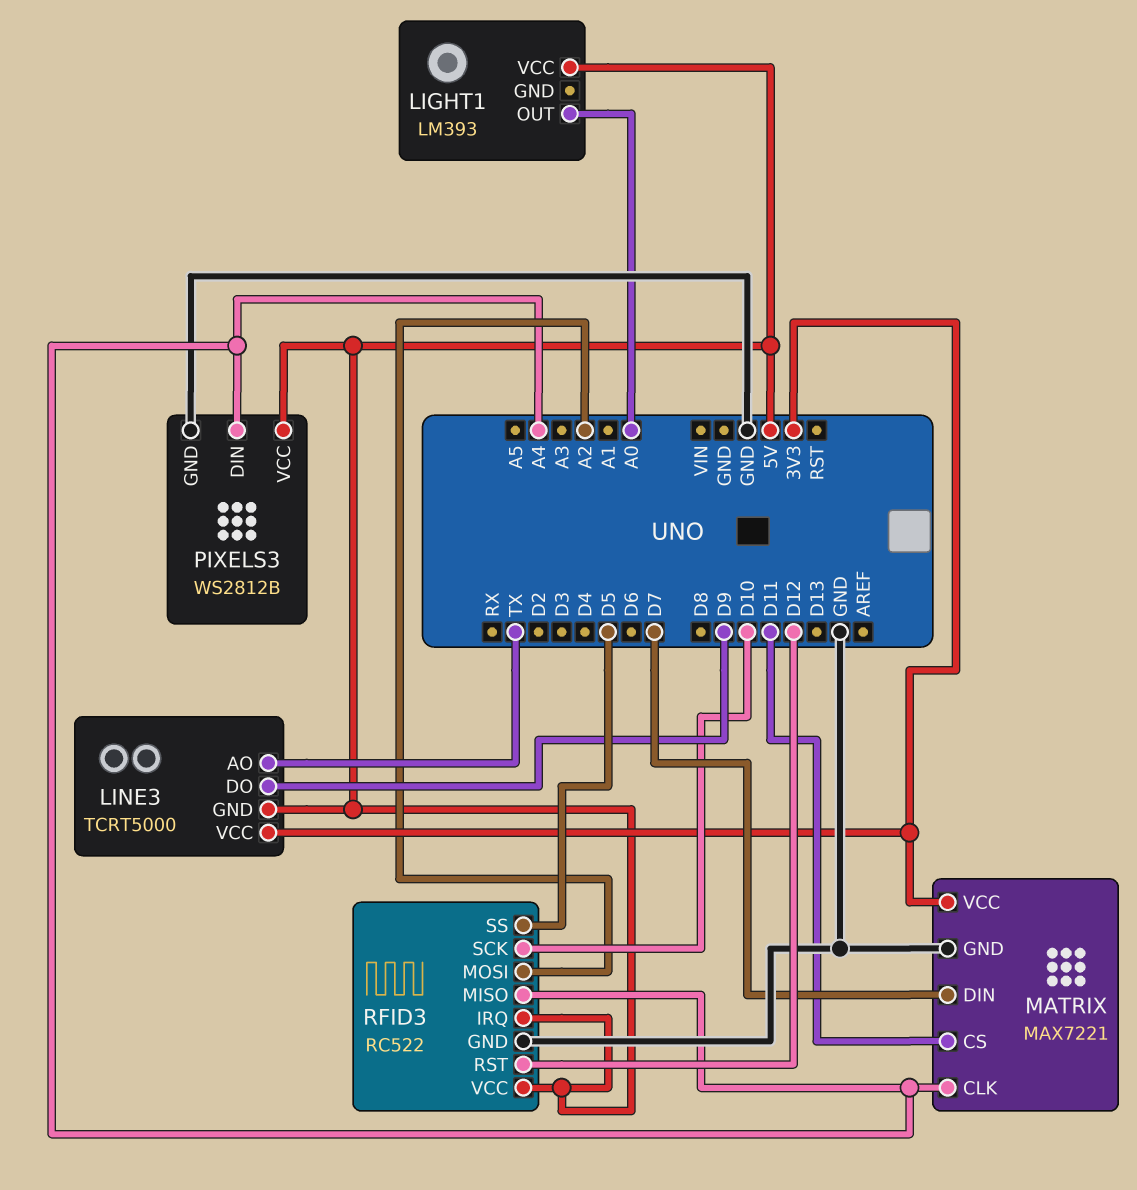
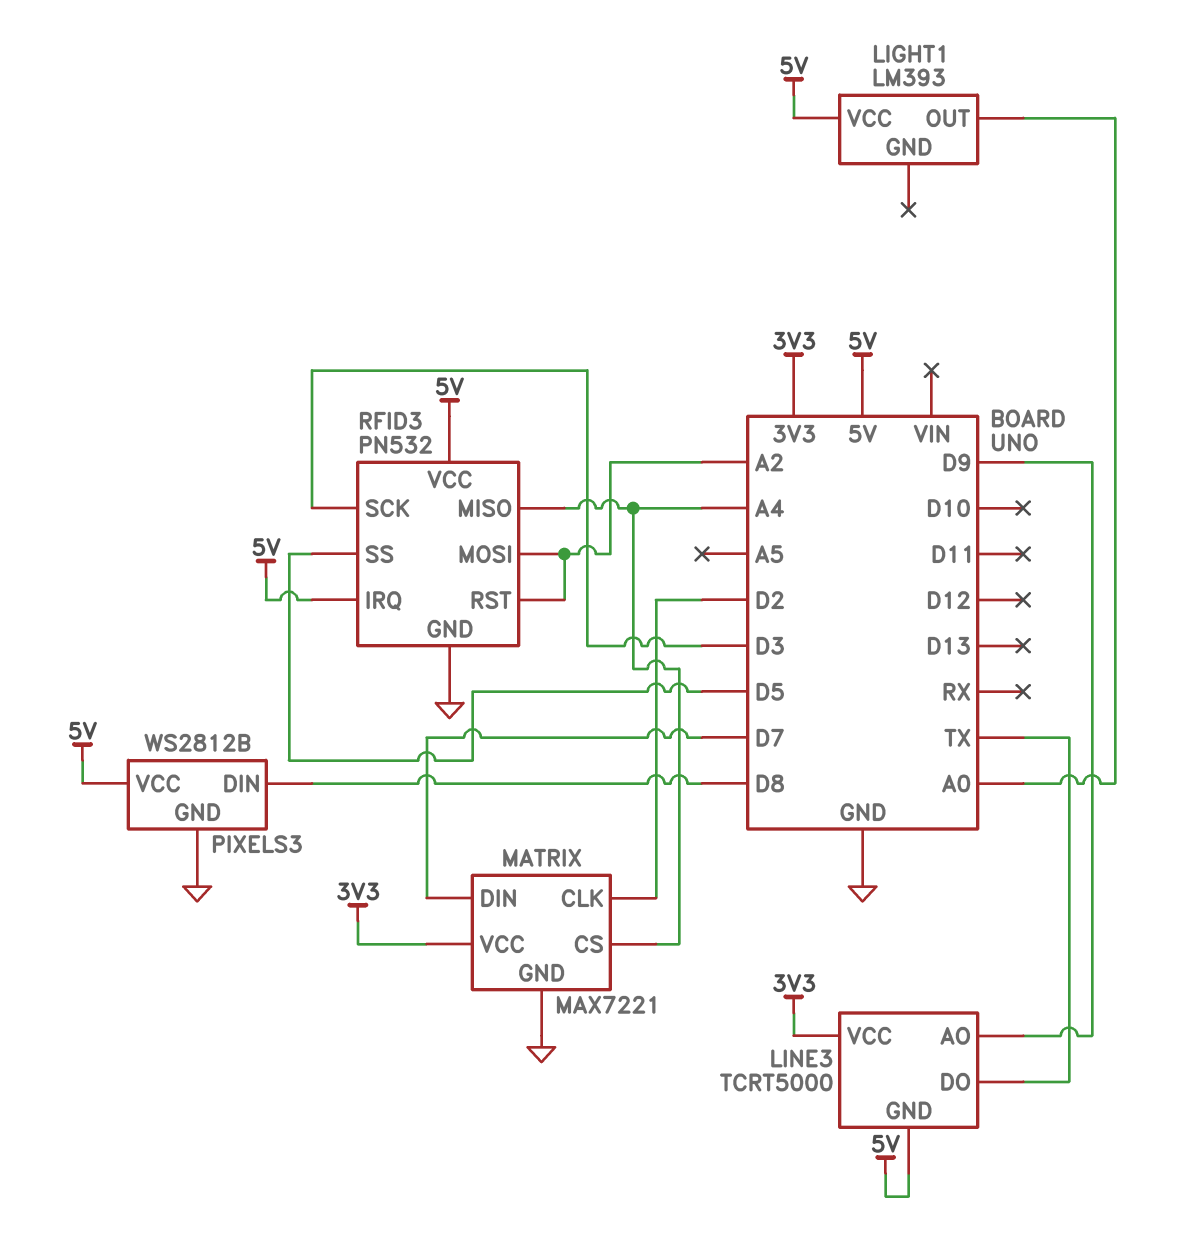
LINE3 pin AO: TX -> D9
LINE3 pin DO: D9 -> TX
MATRIX pin CLK: A4 -> D2
MATRIX pin CS: D11 -> A4
PIXELS3 pin DIN: A4 -> D8
RFID3: RC522 -> PN532
RFID3 pin RST: D12 -> A2
RFID3 pin SCK: D10 -> D3

